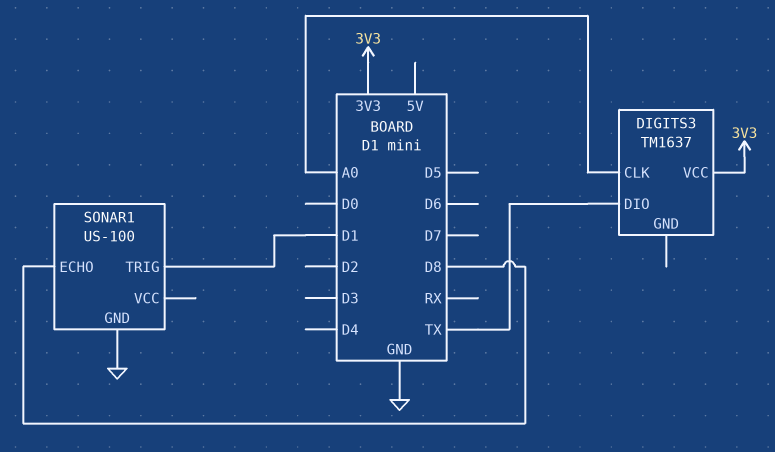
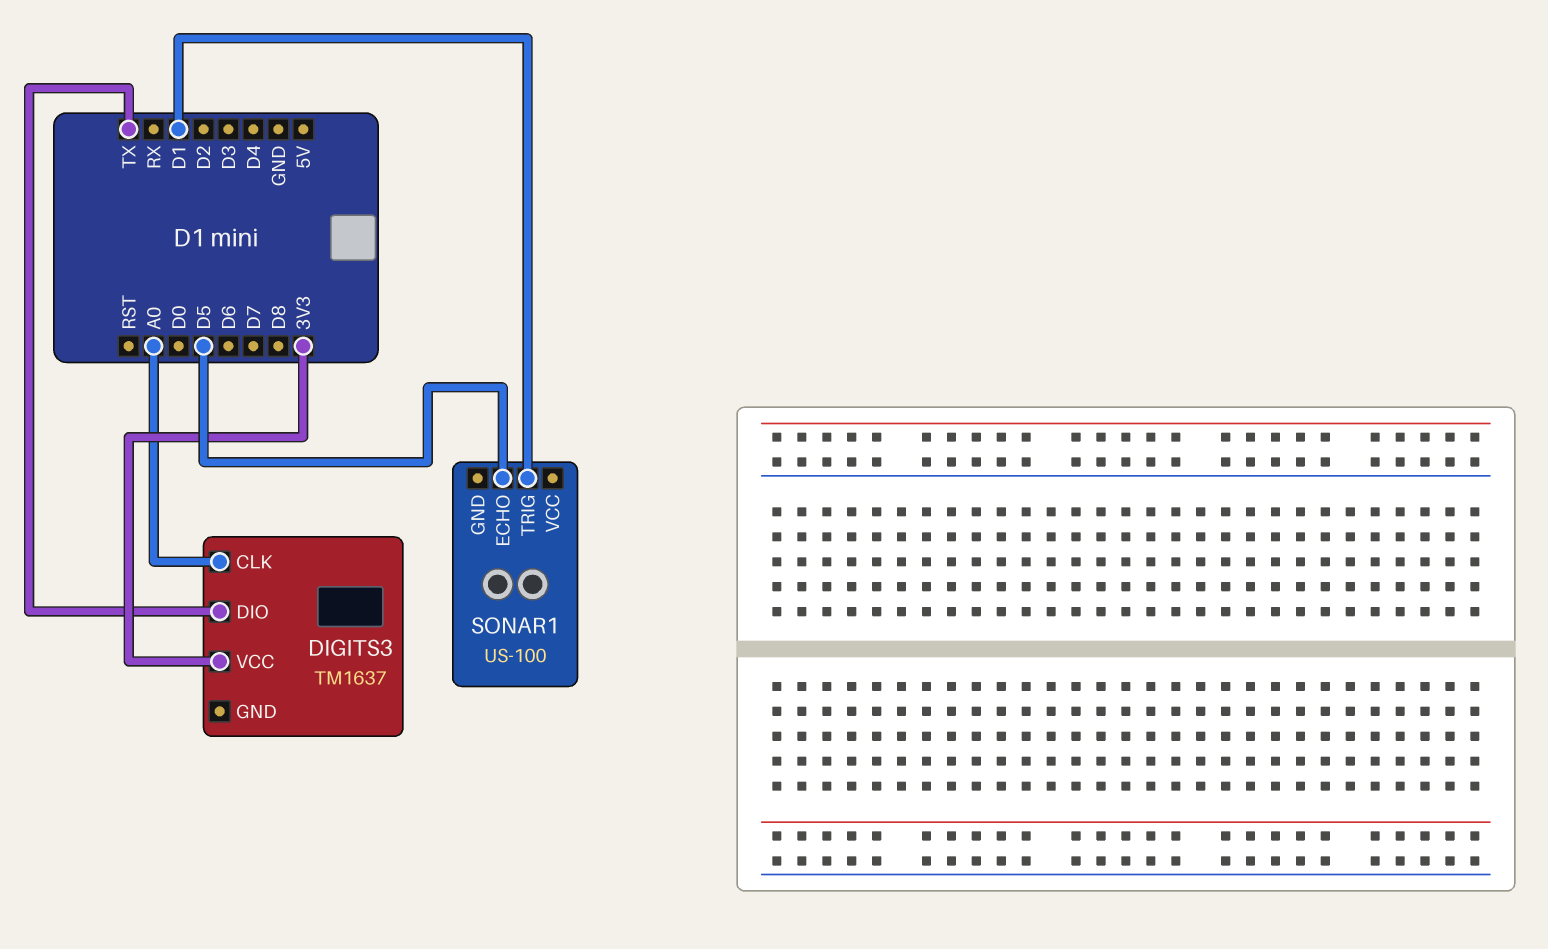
SONAR1 pin ECHO: D8 -> D5
SONAR1 pin GND: GND -> none

